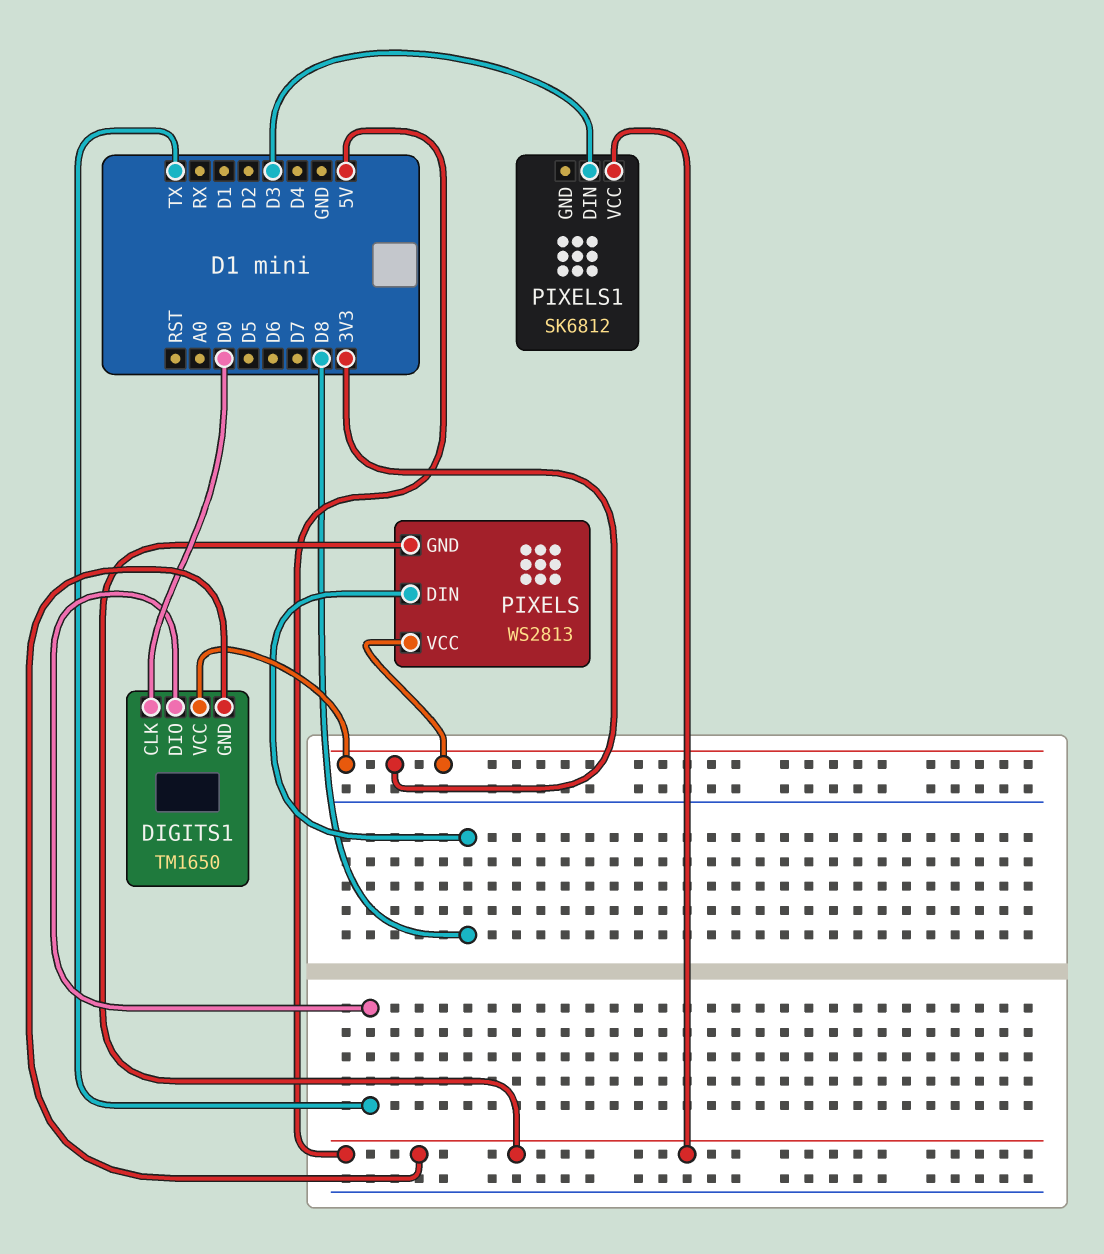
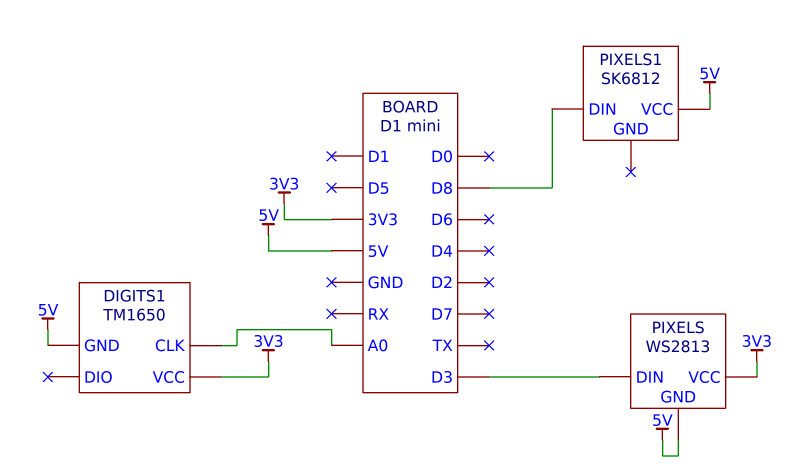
DIGITS1 pin CLK: D0 -> A0
DIGITS1 pin DIO: TX -> none
PIXELS pin DIN: D8 -> D3
PIXELS1 pin DIN: D3 -> D8

